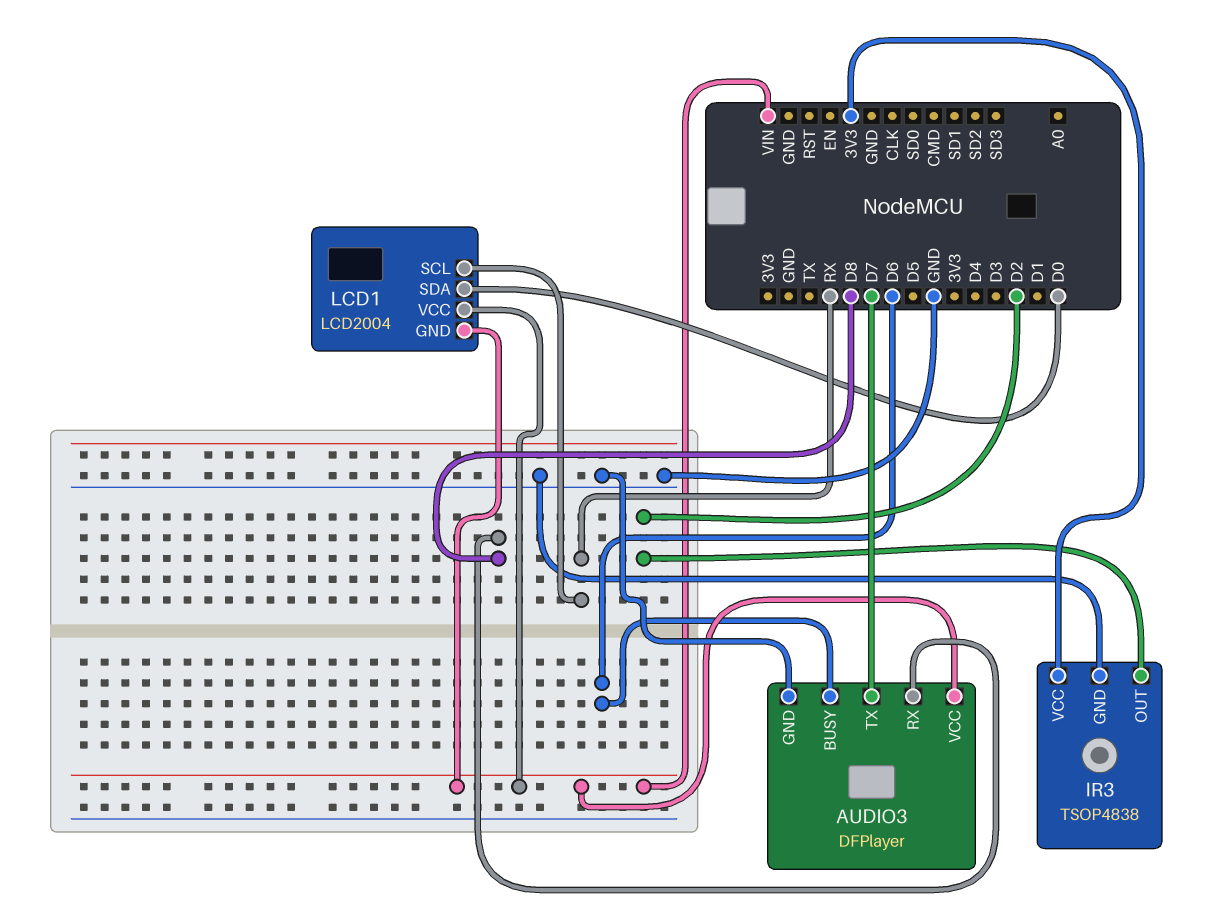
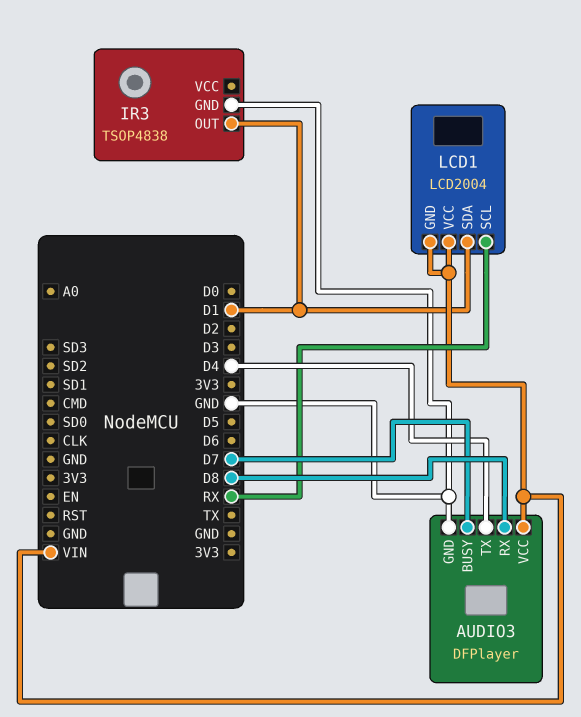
AUDIO3 pin BUSY: D6 -> D7
AUDIO3 pin TX: D7 -> D4
IR3 pin OUT: D2 -> D1
IR3 pin VCC: 3V3 -> none
LCD1 pin SDA: D0 -> D1

